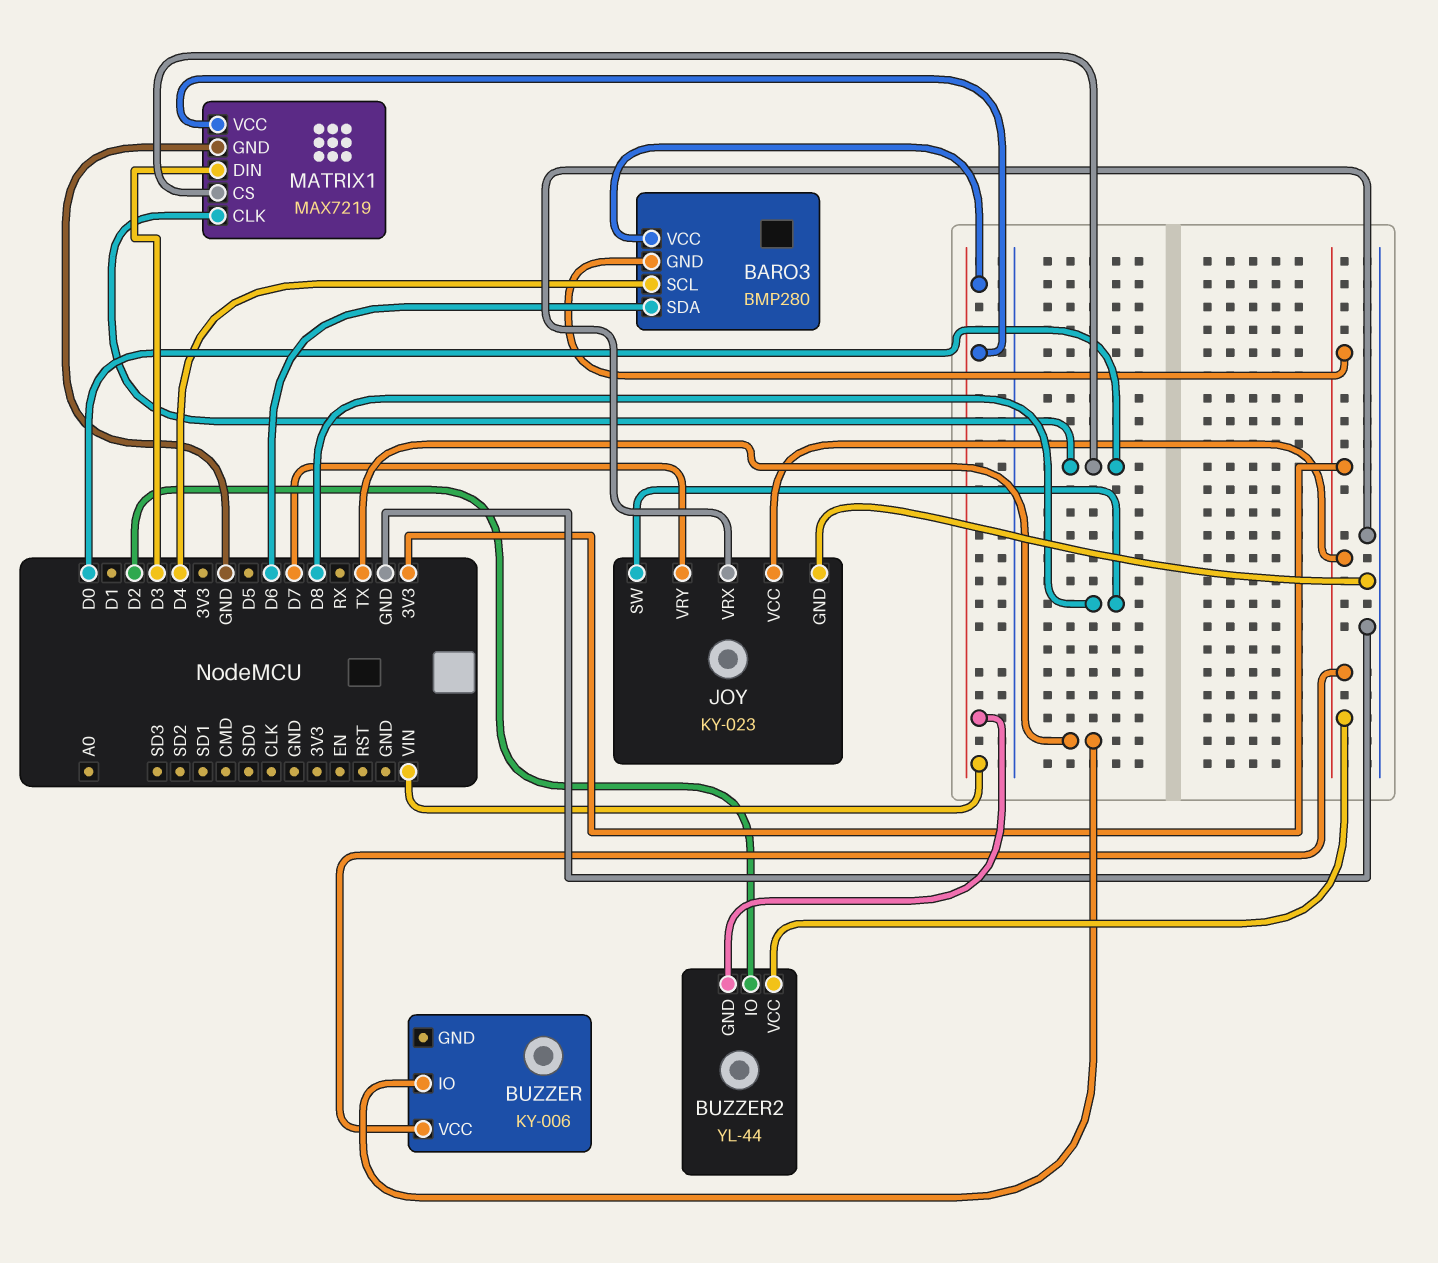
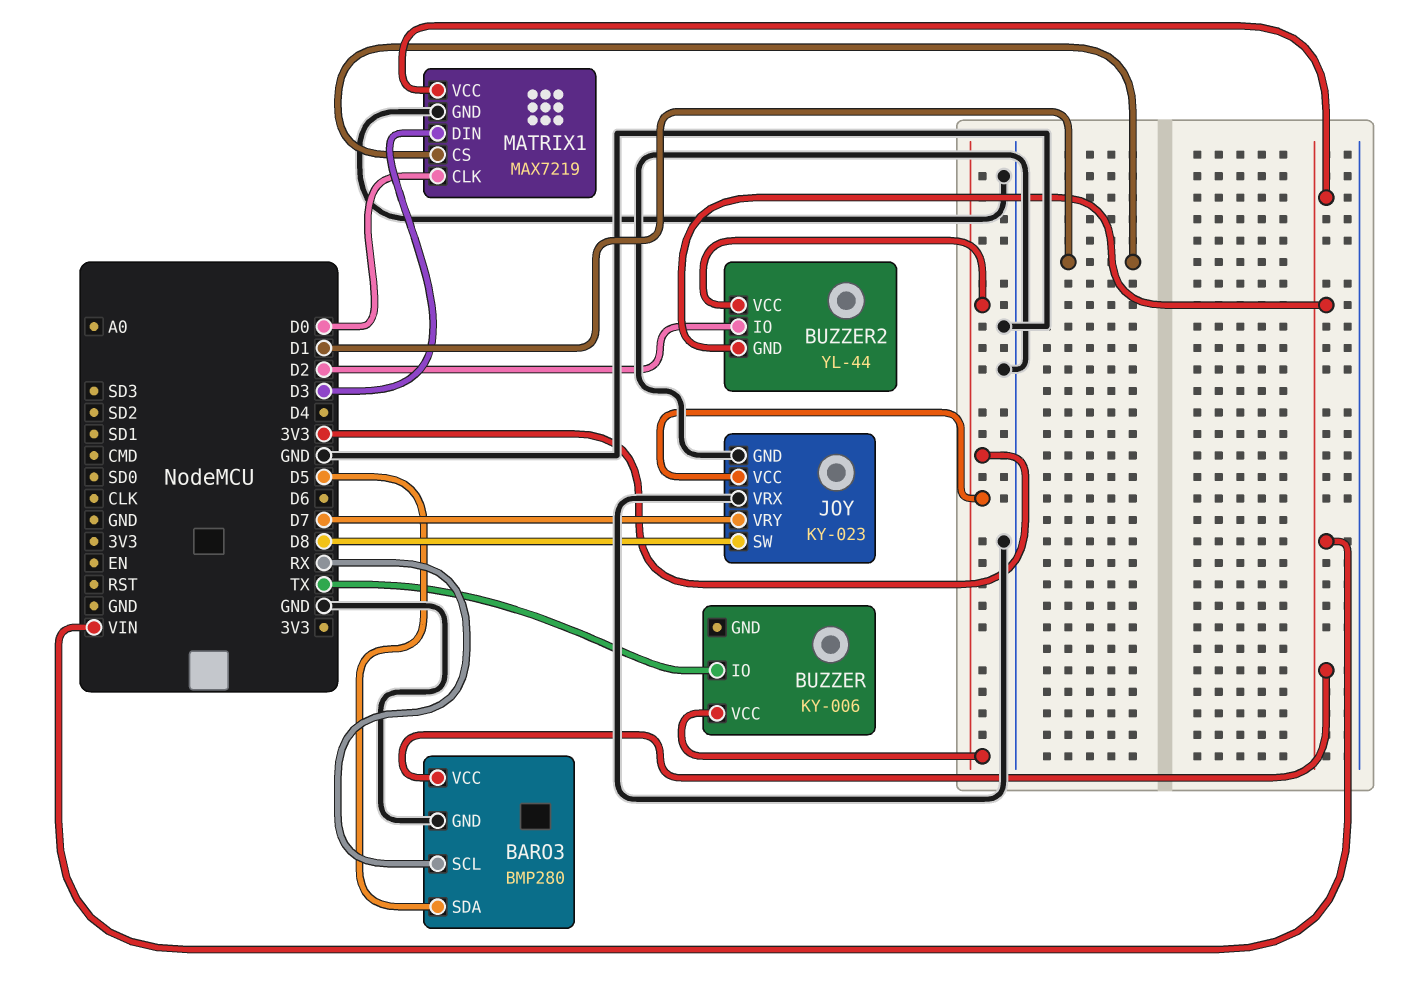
BARO3 pin GND: 3V3 -> GND
BARO3 pin SCL: D4 -> RX
BARO3 pin SDA: D6 -> D5
MATRIX1 pin CS: D0 -> D1

